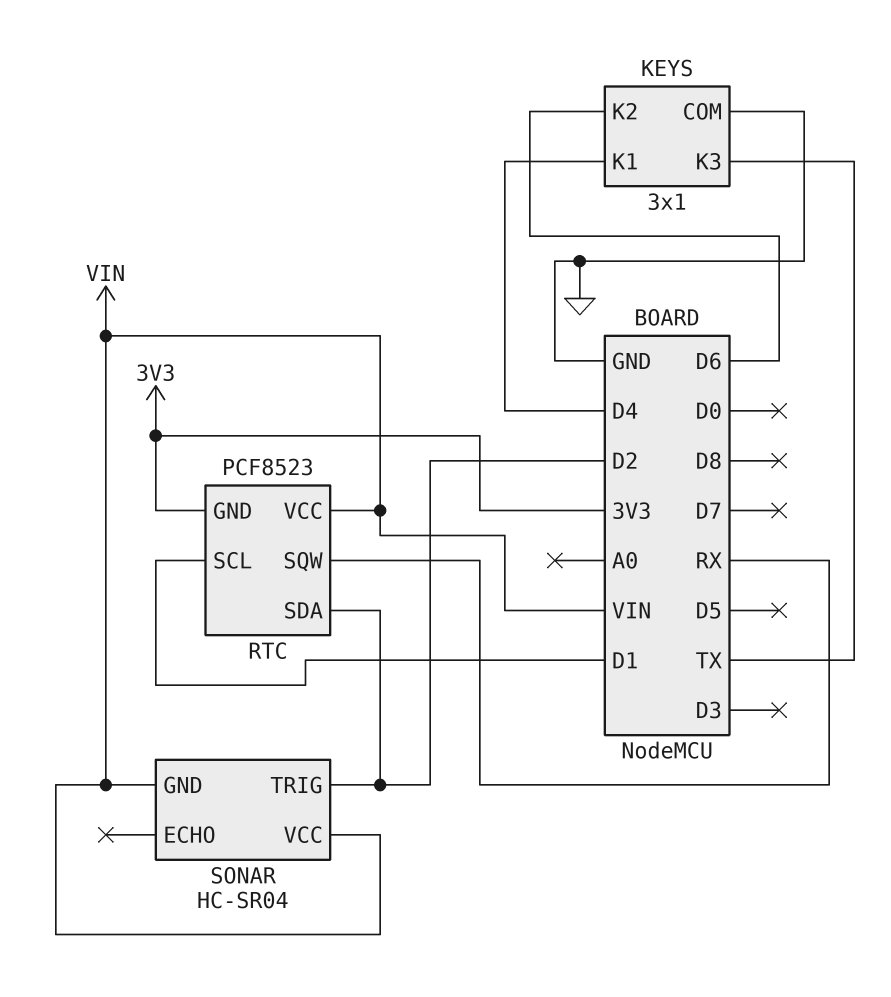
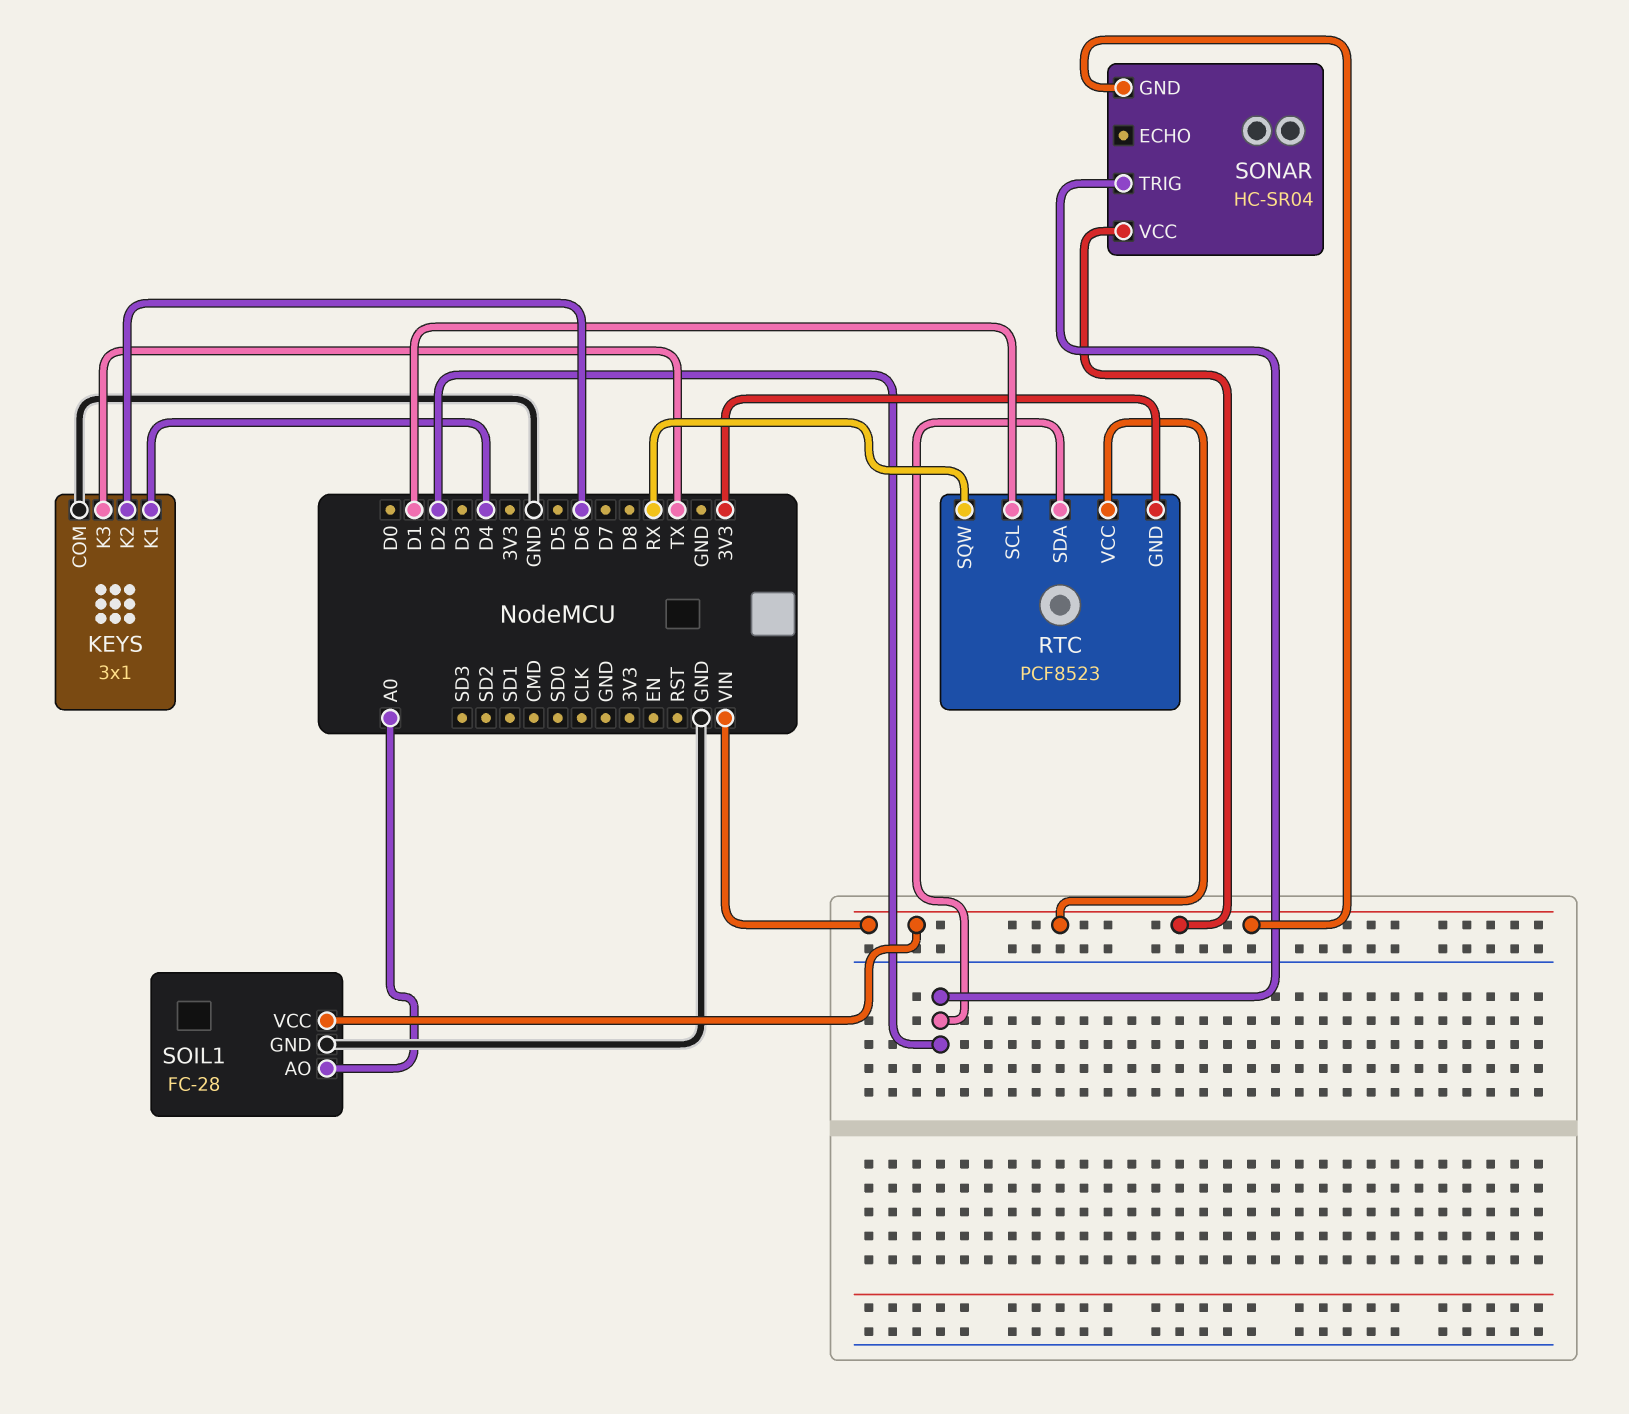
SOIL1: none -> FC-28
SOIL1 pin AO: none -> A0
SOIL1 pin GND: none -> GND
SOIL1 pin VCC: none -> VIN

